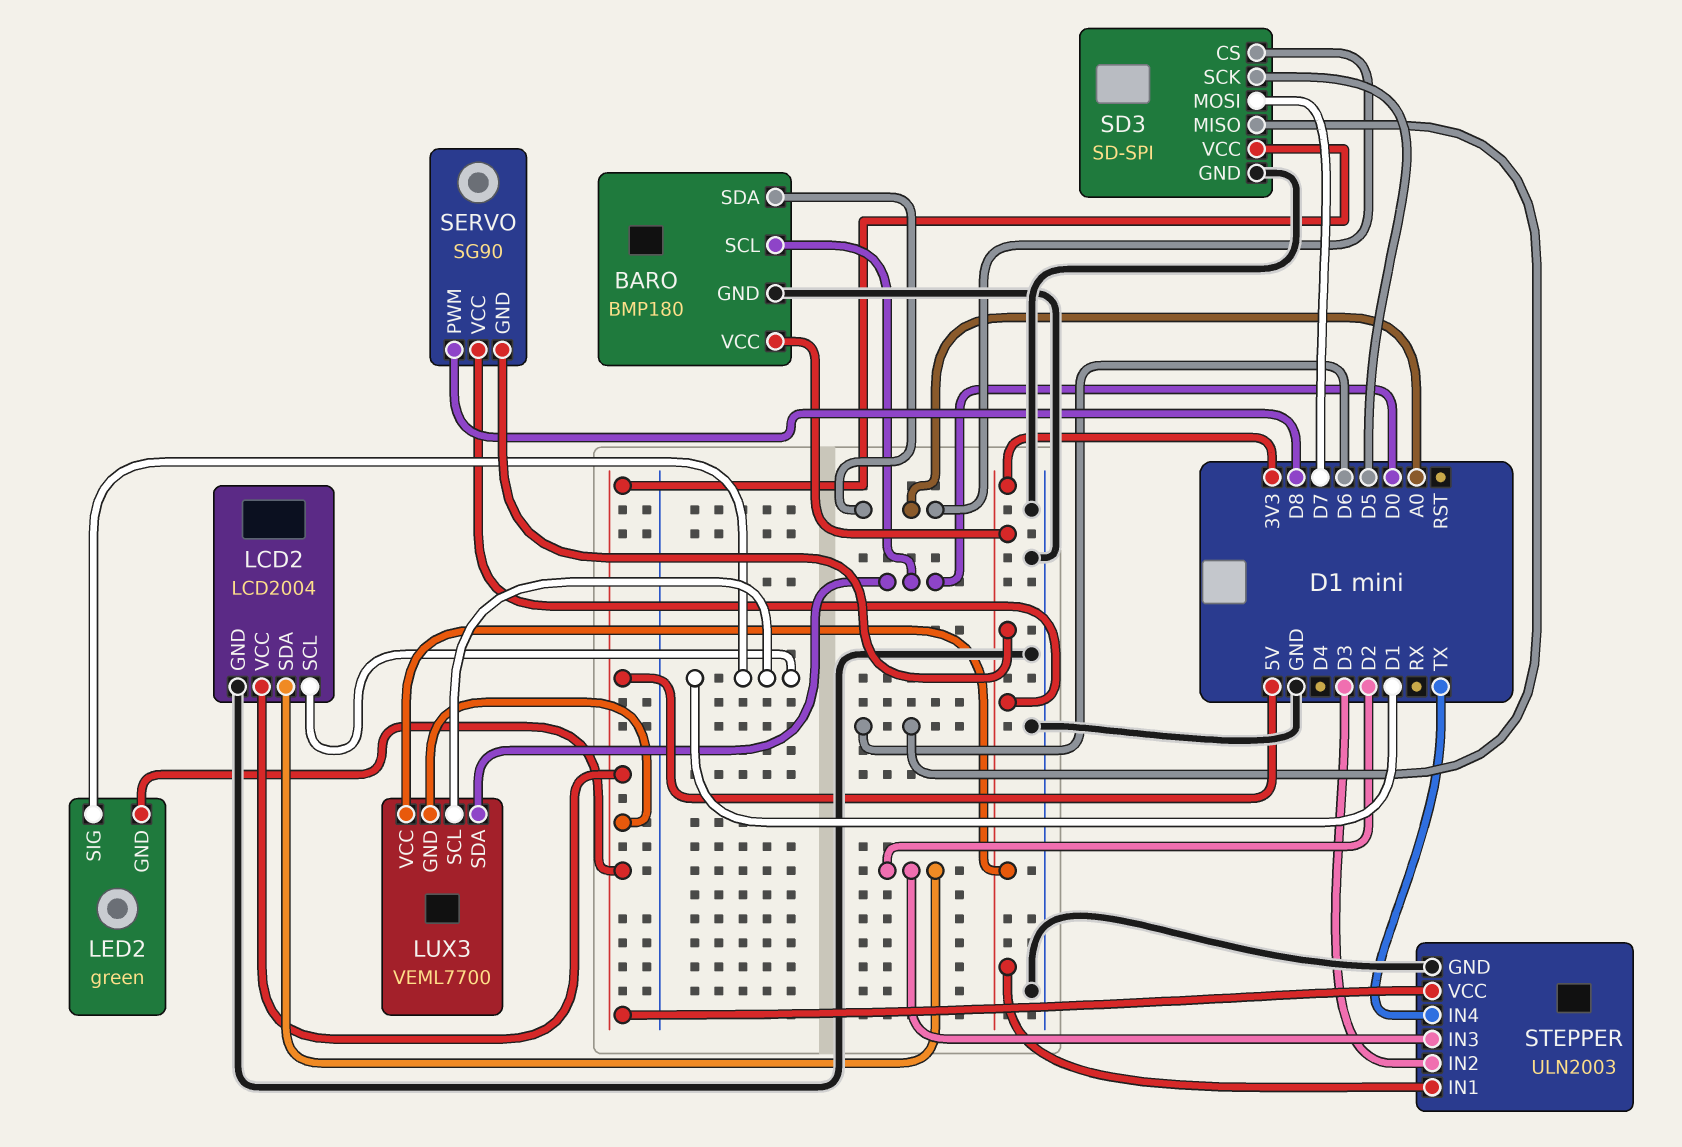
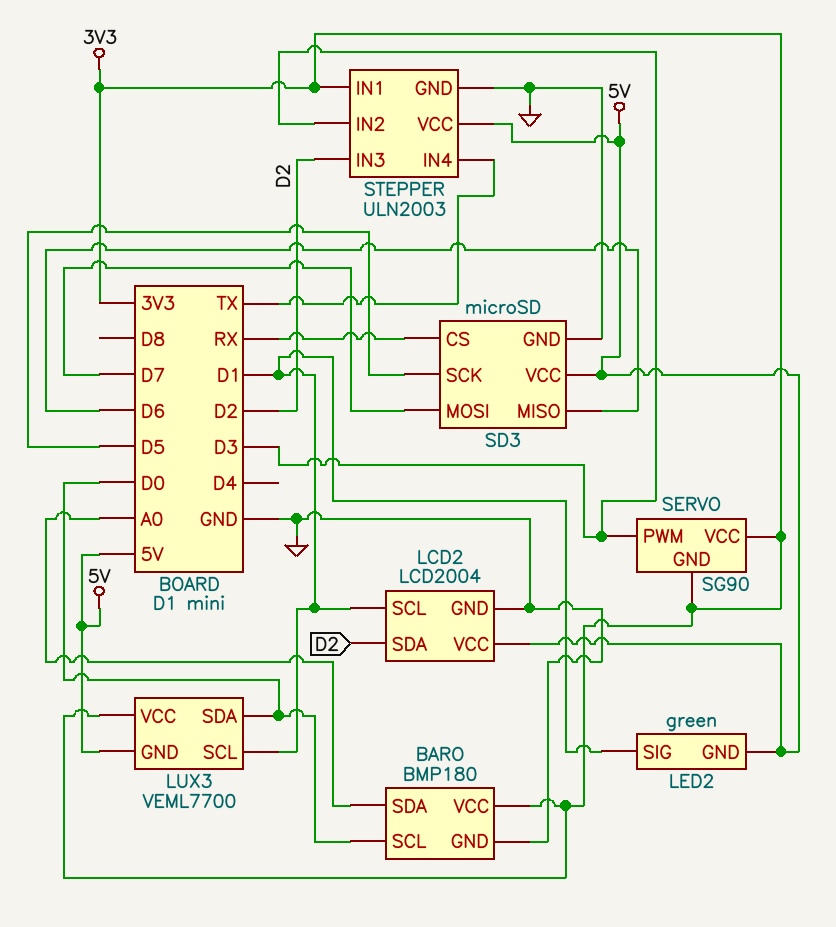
SD3: SD-SPI -> microSD
SD3 pin CS: A0 -> RX
SERVO pin PWM: D8 -> D3

